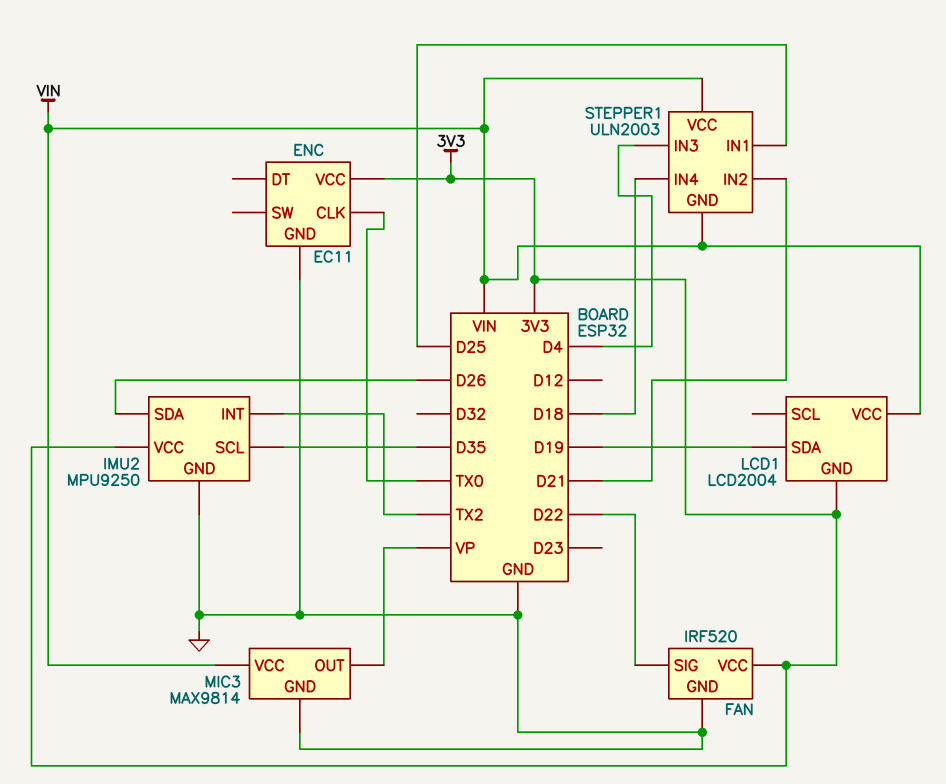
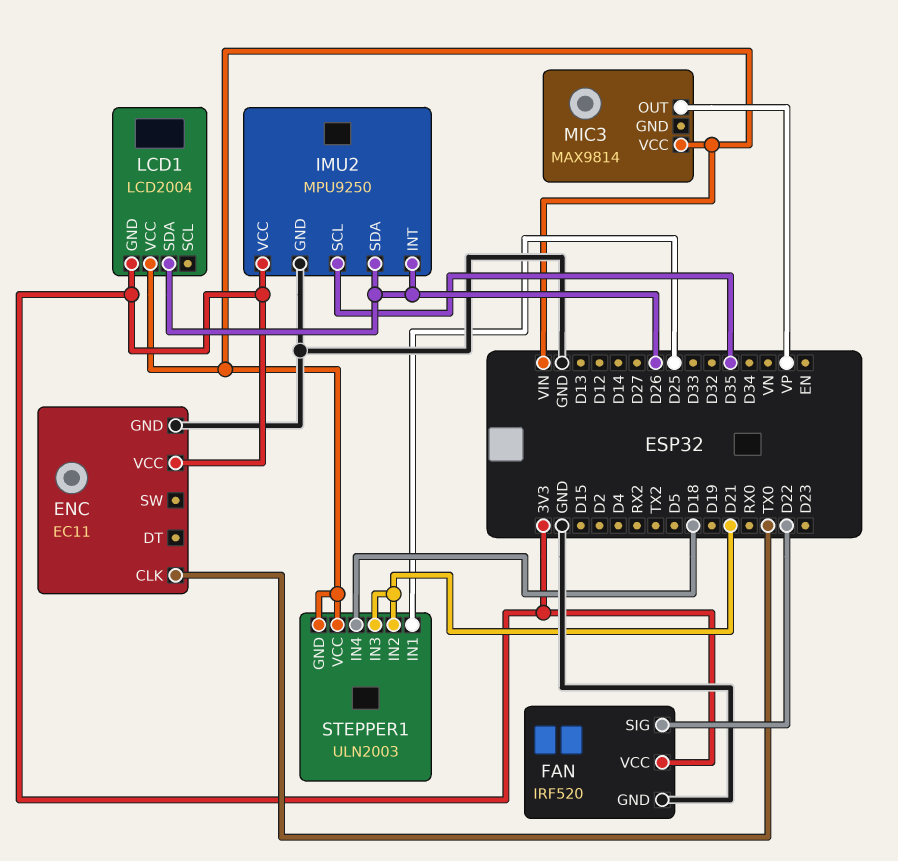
IMU2 pin INT: TX2 -> D26
LCD1 pin SDA: D19 -> D26
MIC3 pin GND: GND -> none
STEPPER1 pin IN3: D4 -> D21

